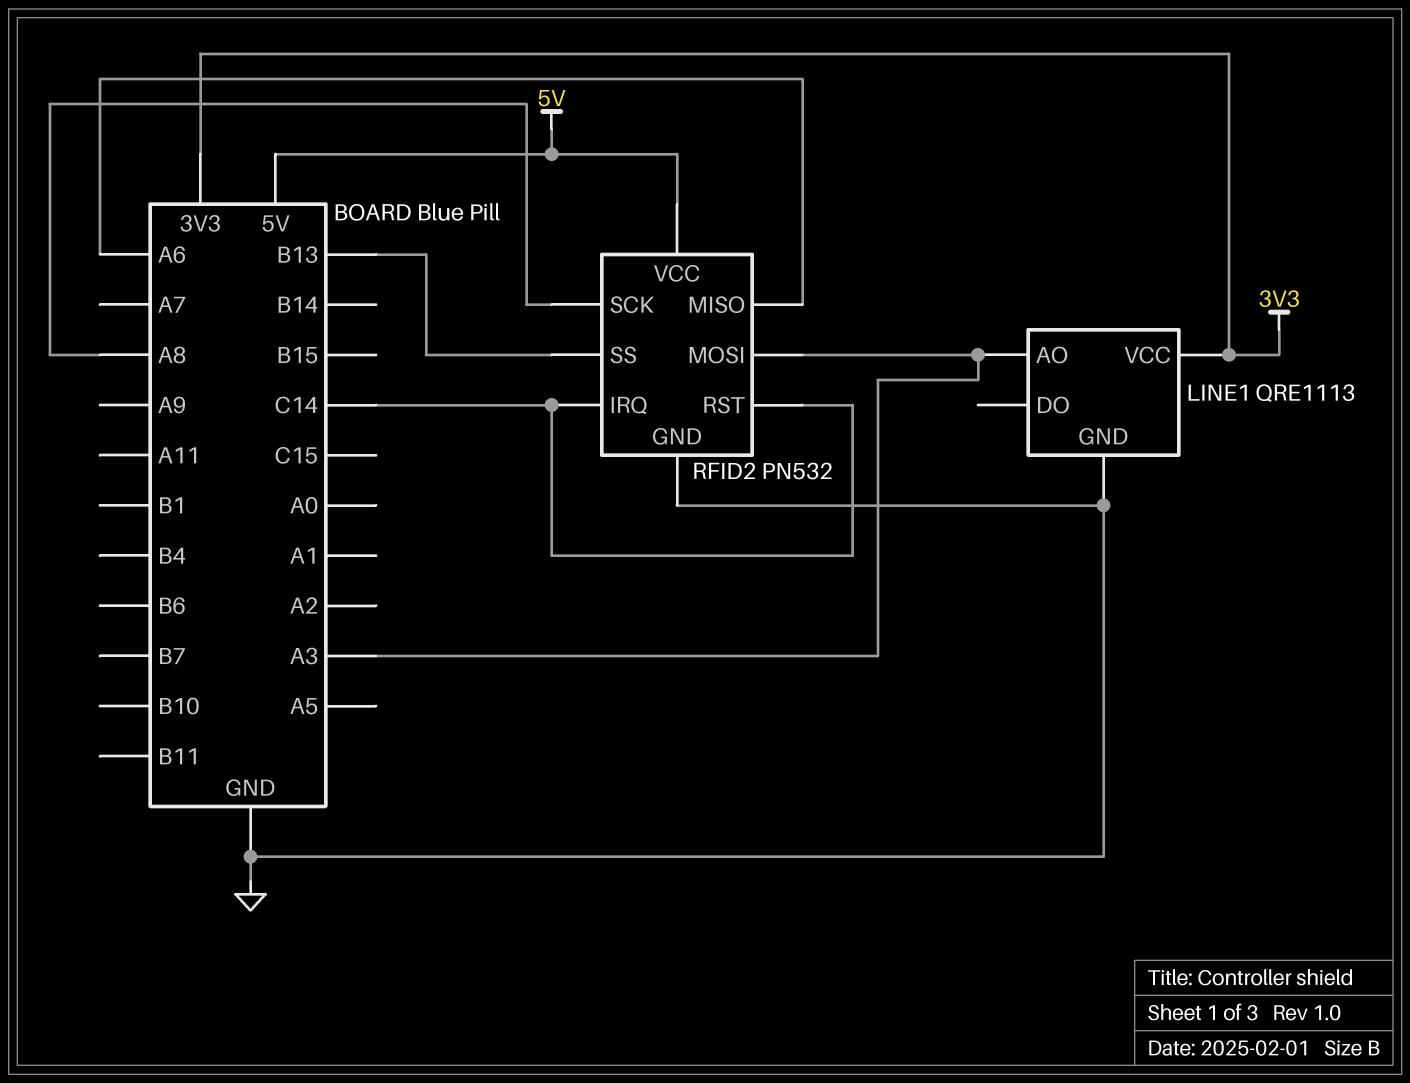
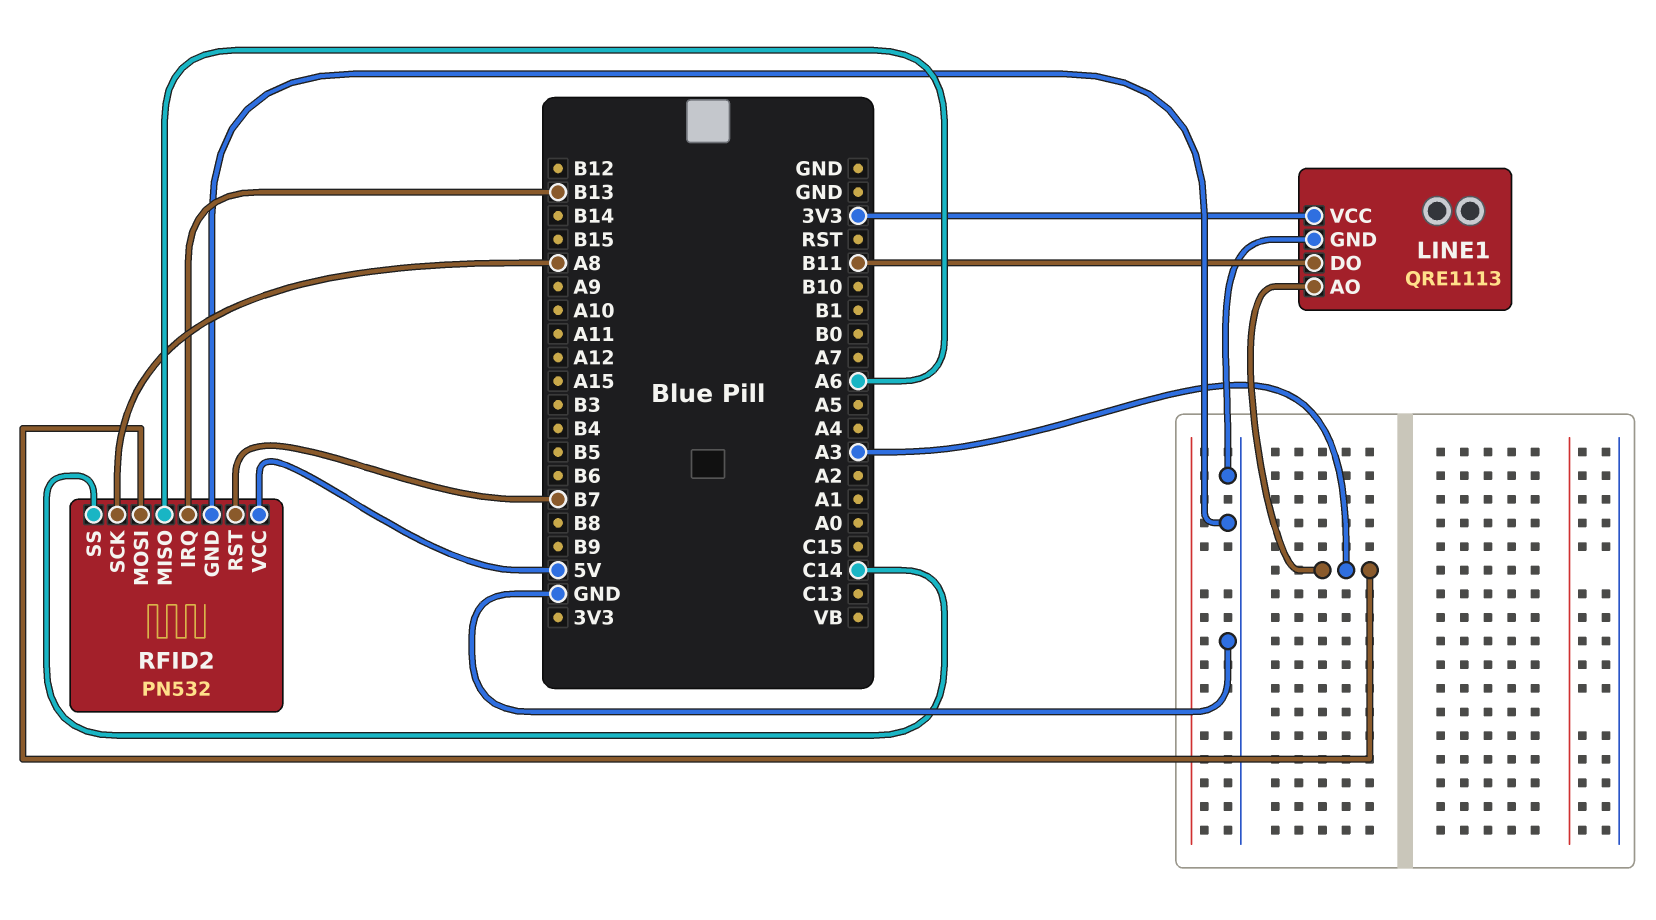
LINE1 pin DO: none -> B11
RFID2 pin IRQ: C14 -> B13
RFID2 pin RST: C14 -> B7
RFID2 pin SS: B13 -> C14

